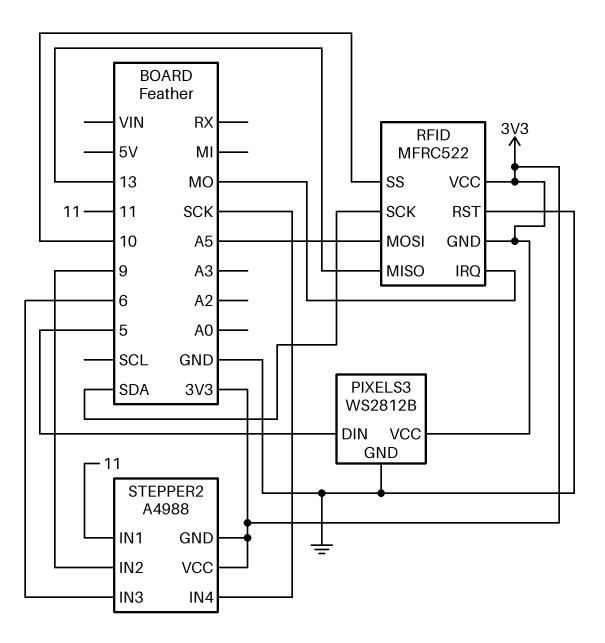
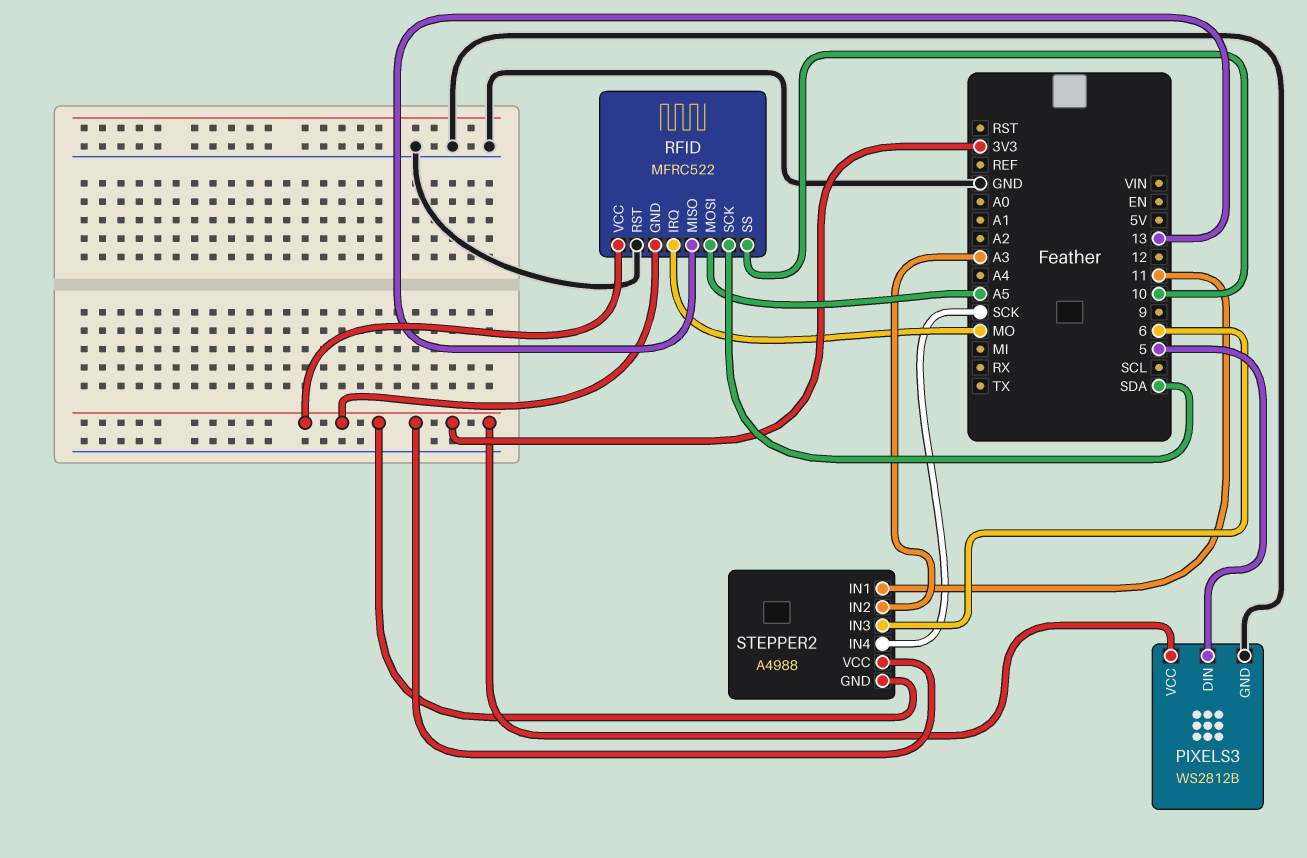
STEPPER2 pin IN2: 9 -> A3

